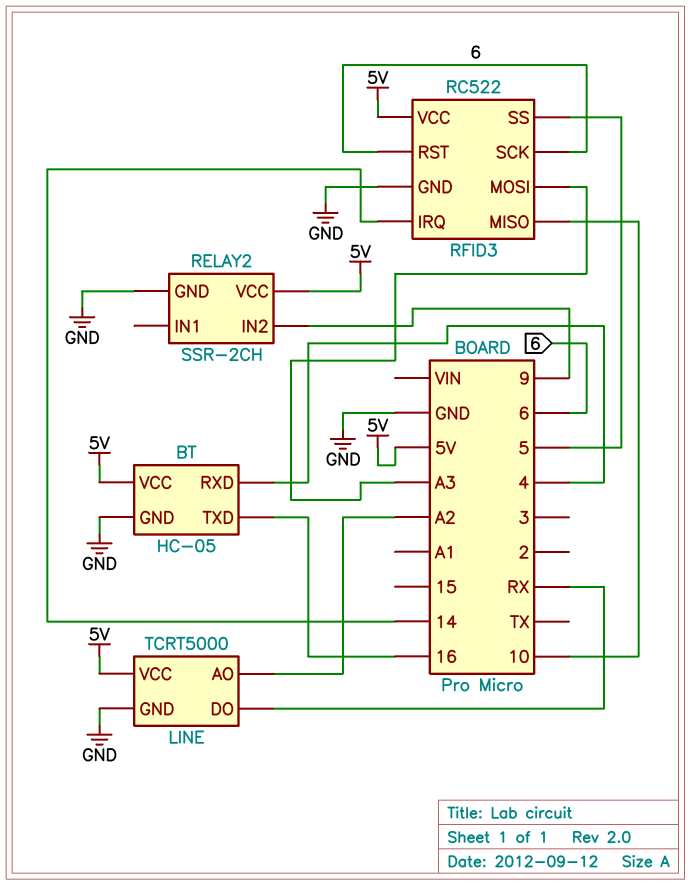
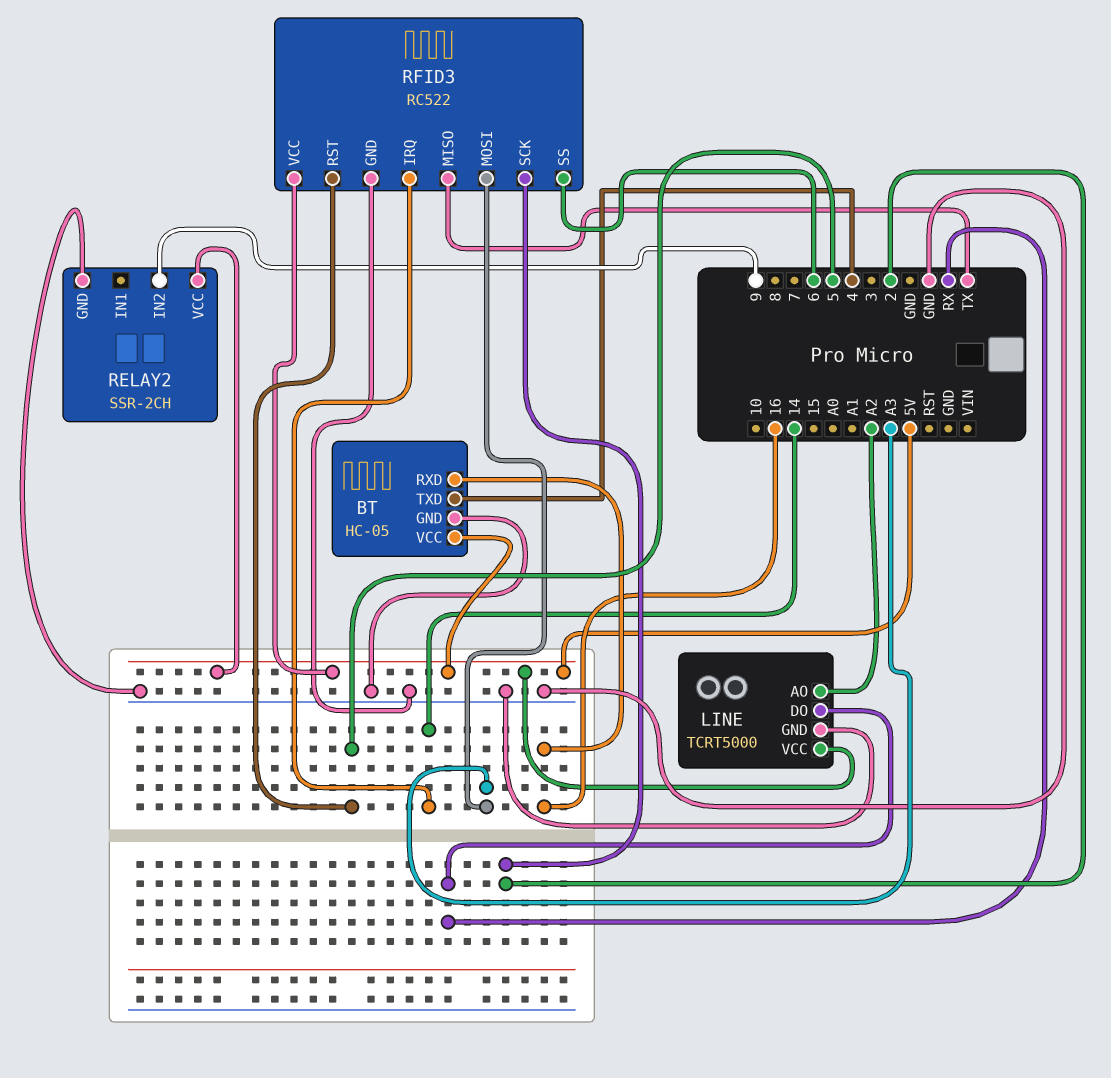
BT pin RXD: 4 -> 16
BT pin TXD: 16 -> 4
RFID3 pin MISO: 10 -> TX
RFID3 pin RST: 6 -> 5
RFID3 pin SCK: 6 -> 2
RFID3 pin SS: 5 -> 6

